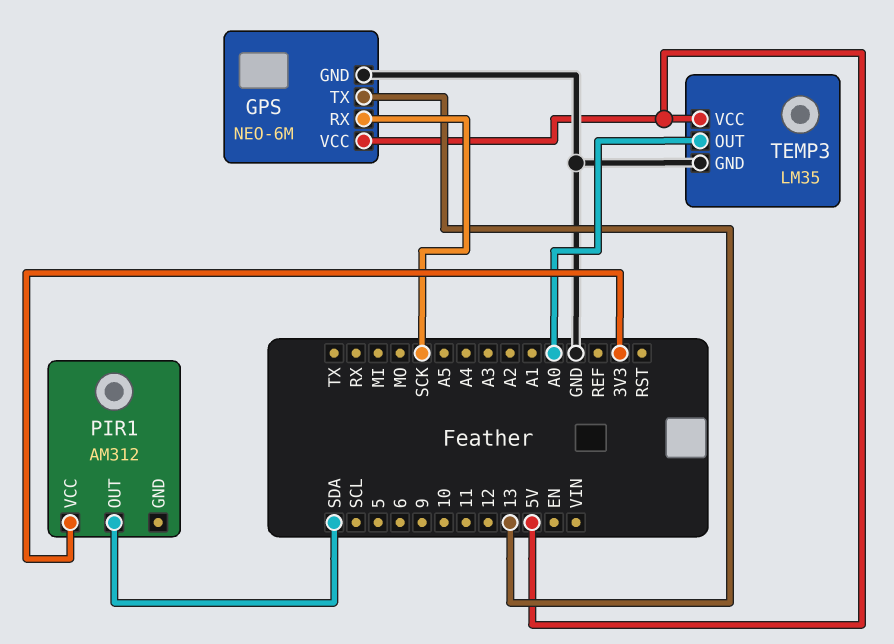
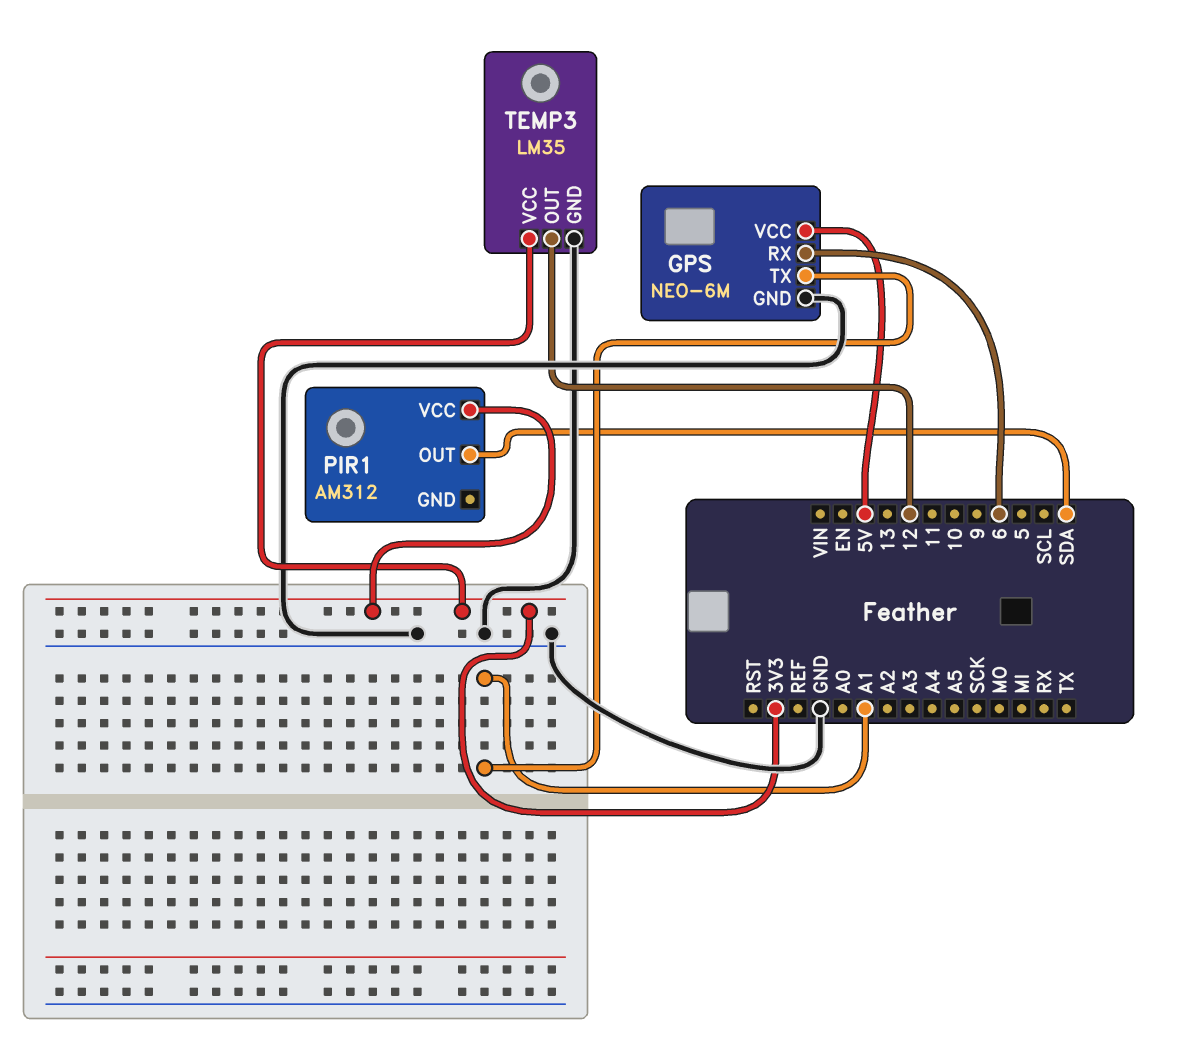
GPS pin RX: SCK -> 6
GPS pin TX: 13 -> A1
TEMP3 pin OUT: A0 -> 12
TEMP3 pin VCC: 5V -> 3V3

